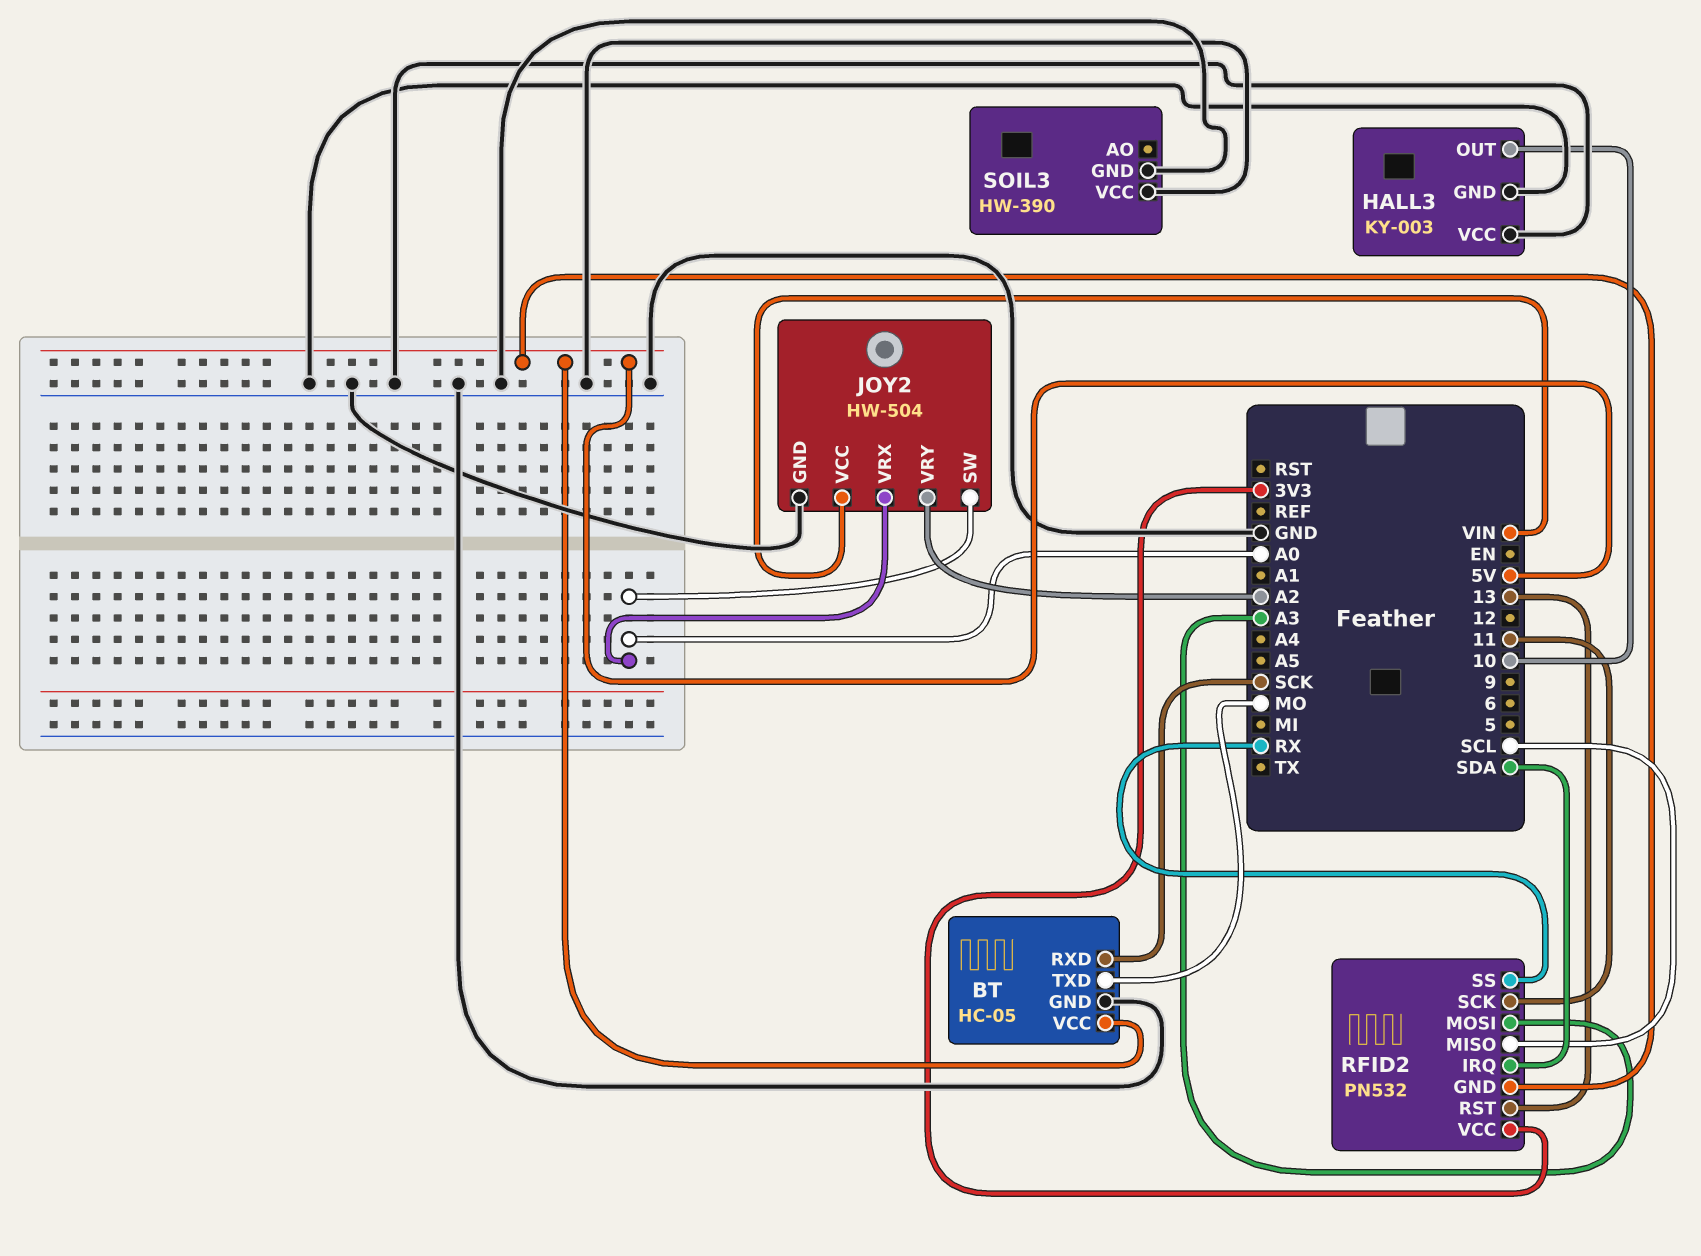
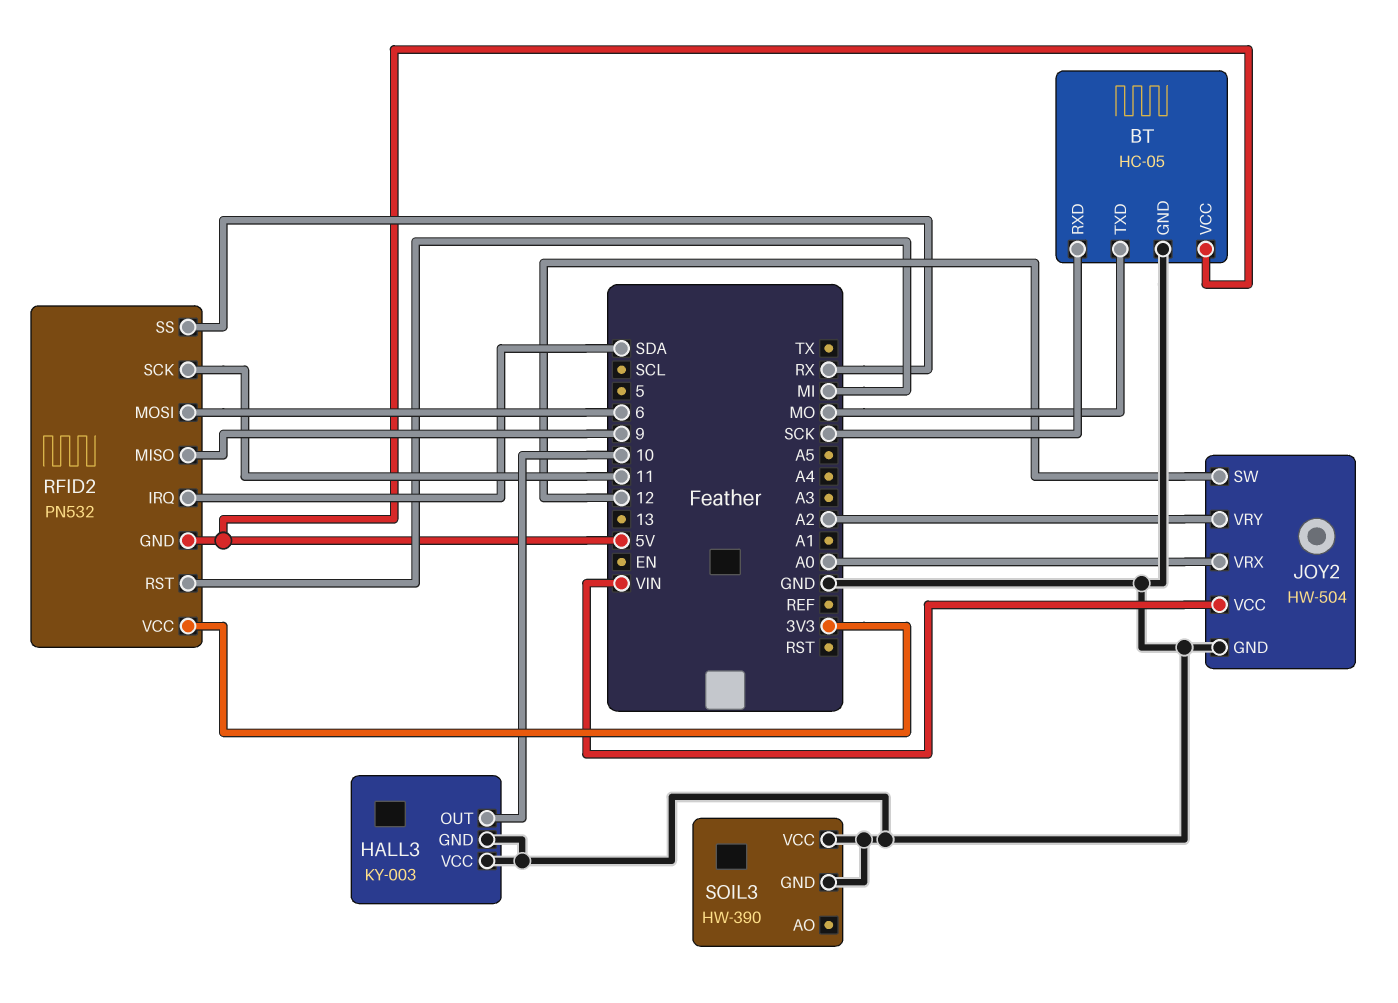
JOY2 pin SW: A0 -> 12
RFID2 pin MISO: SCL -> 9
RFID2 pin MOSI: A3 -> 6
RFID2 pin RST: 13 -> MI

